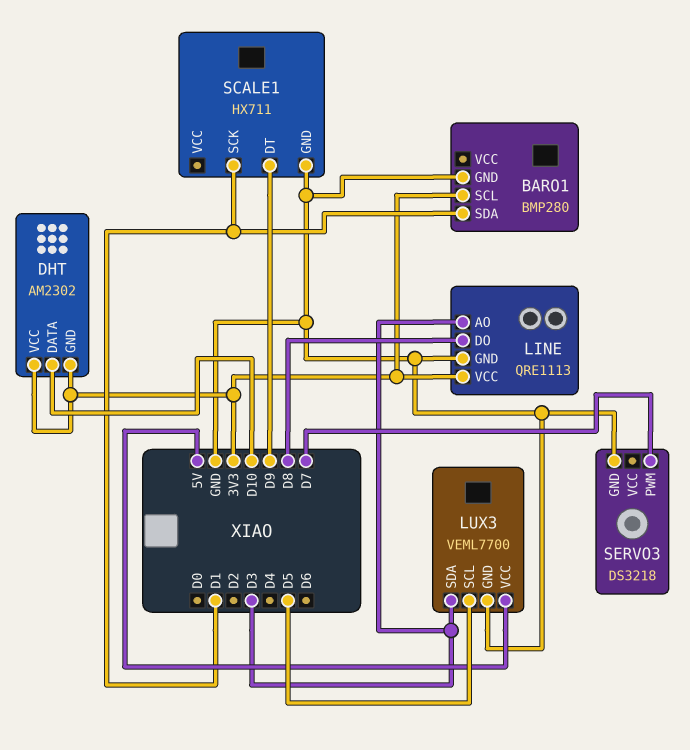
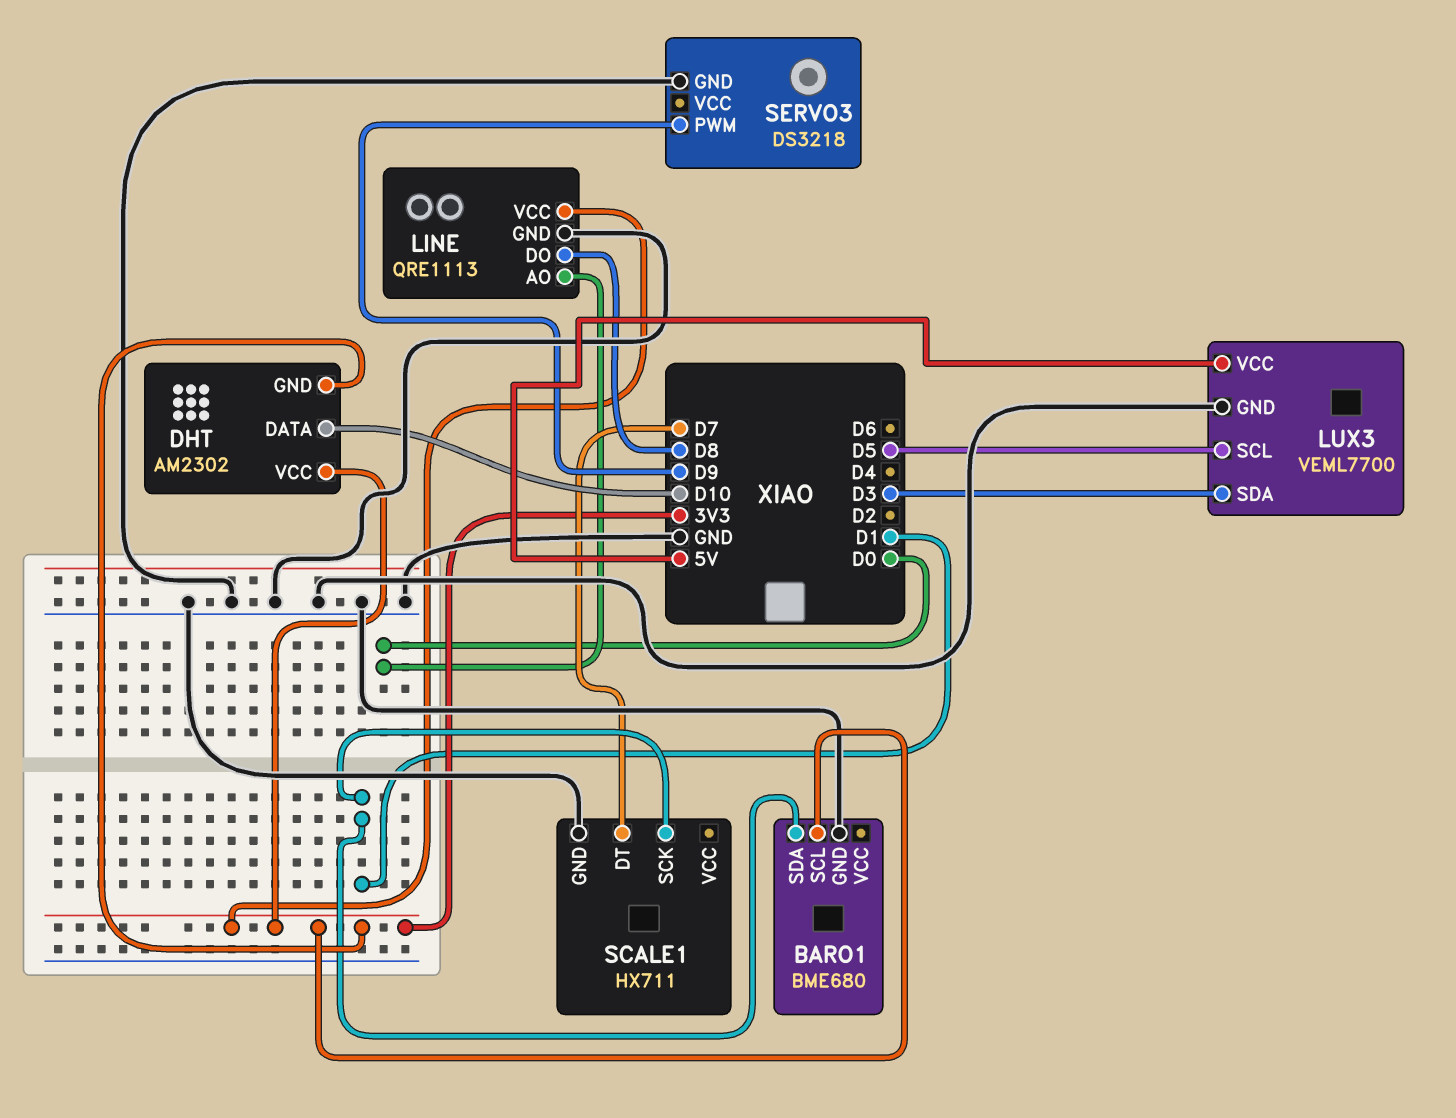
BARO1: BMP280 -> BME680
LINE pin AO: D3 -> D0
SCALE1 pin DT: D9 -> D7
SERVO3 pin PWM: D7 -> D9

